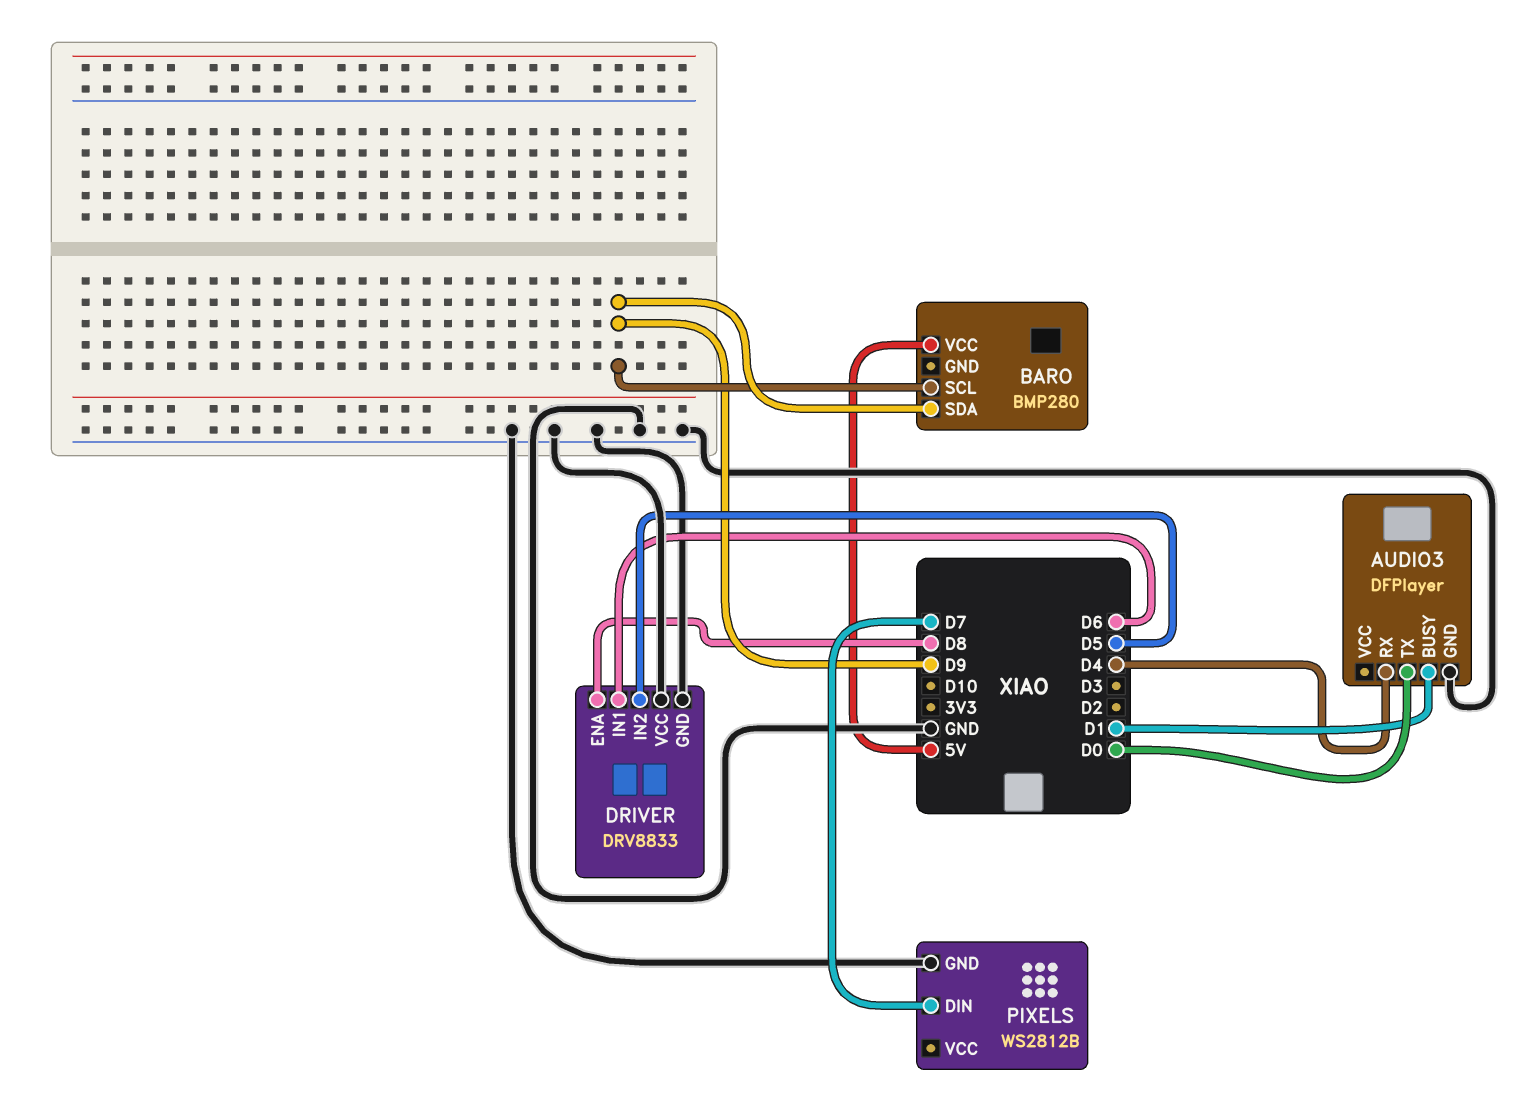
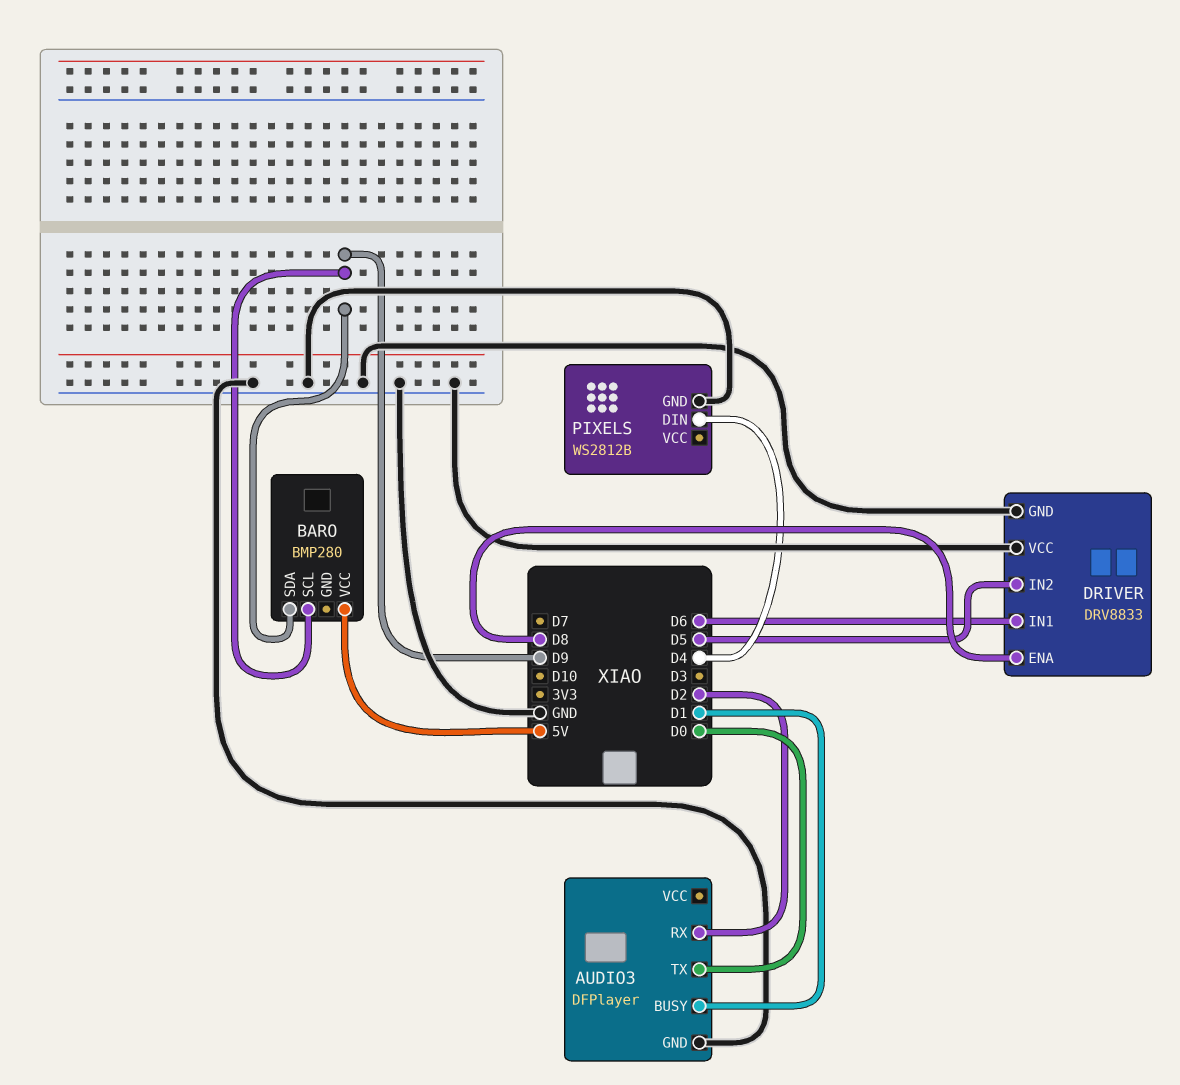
AUDIO3 pin RX: D4 -> D2
PIXELS pin DIN: D7 -> D4

